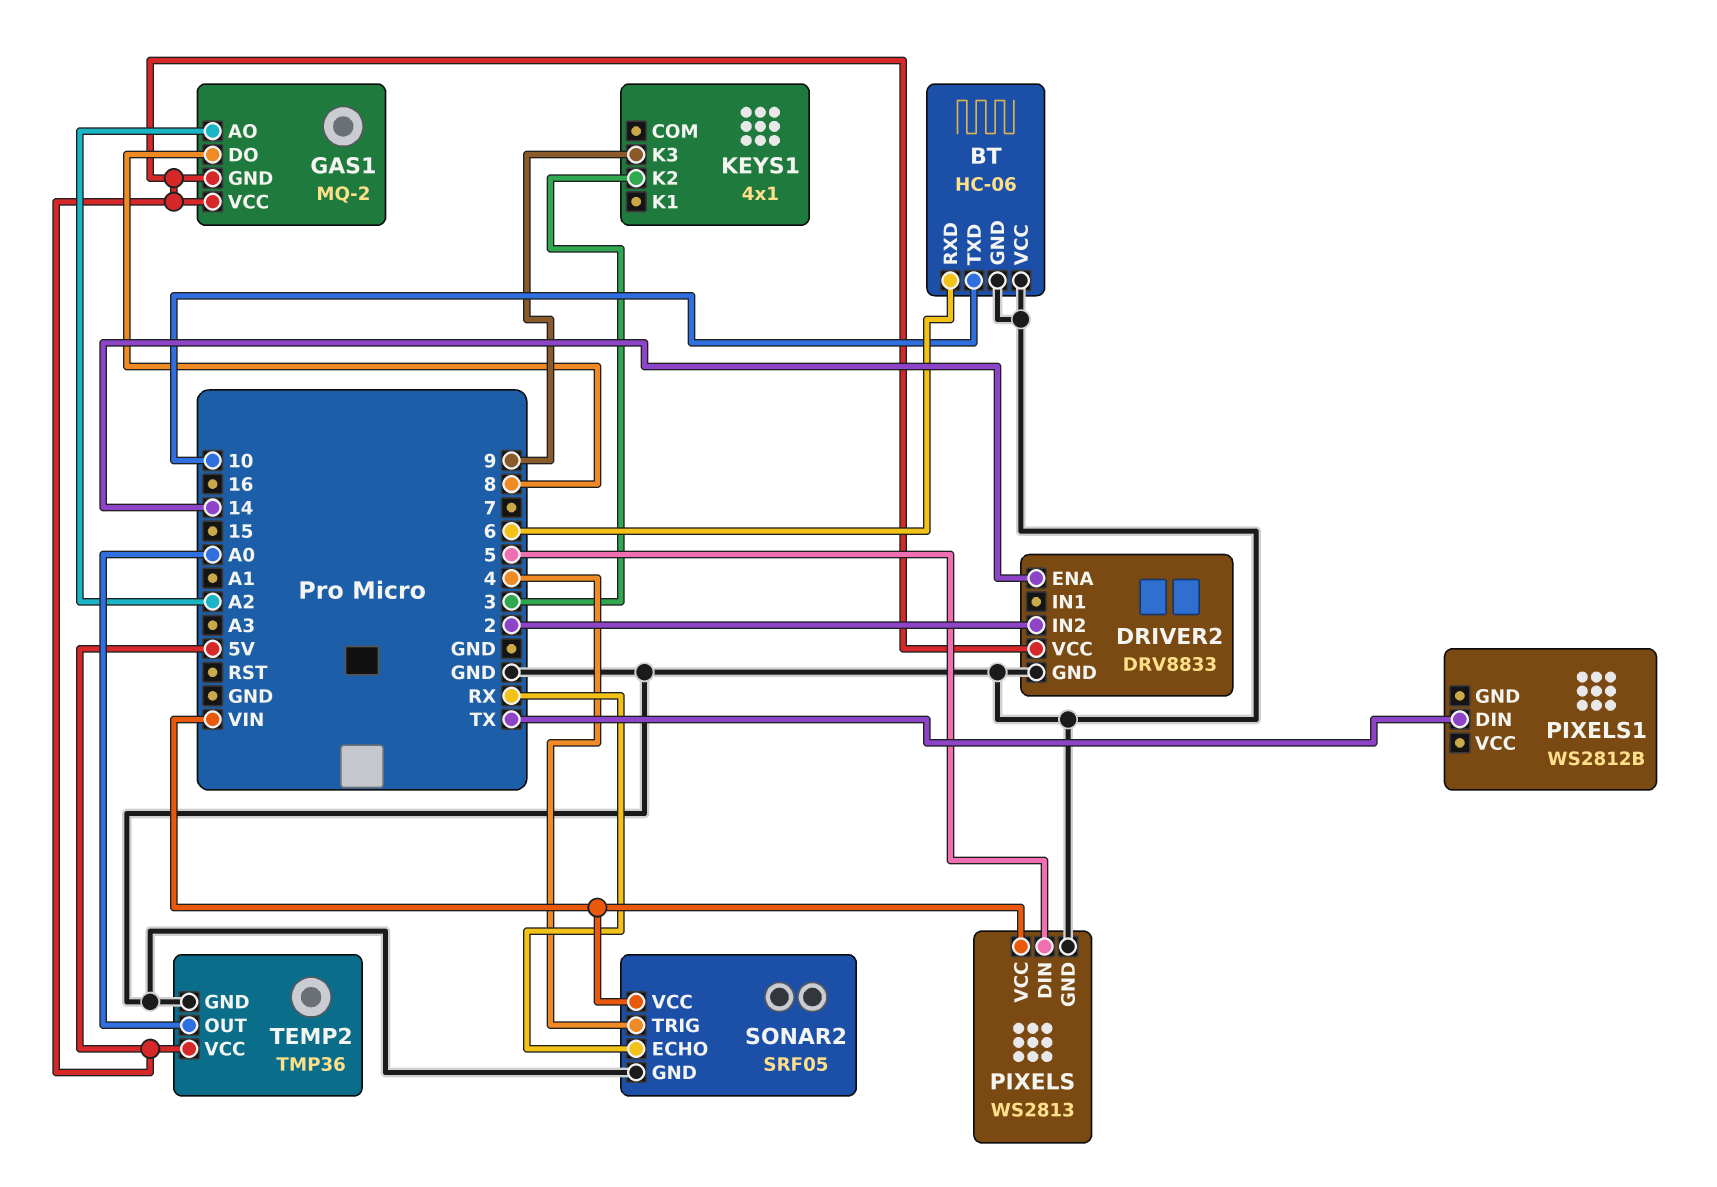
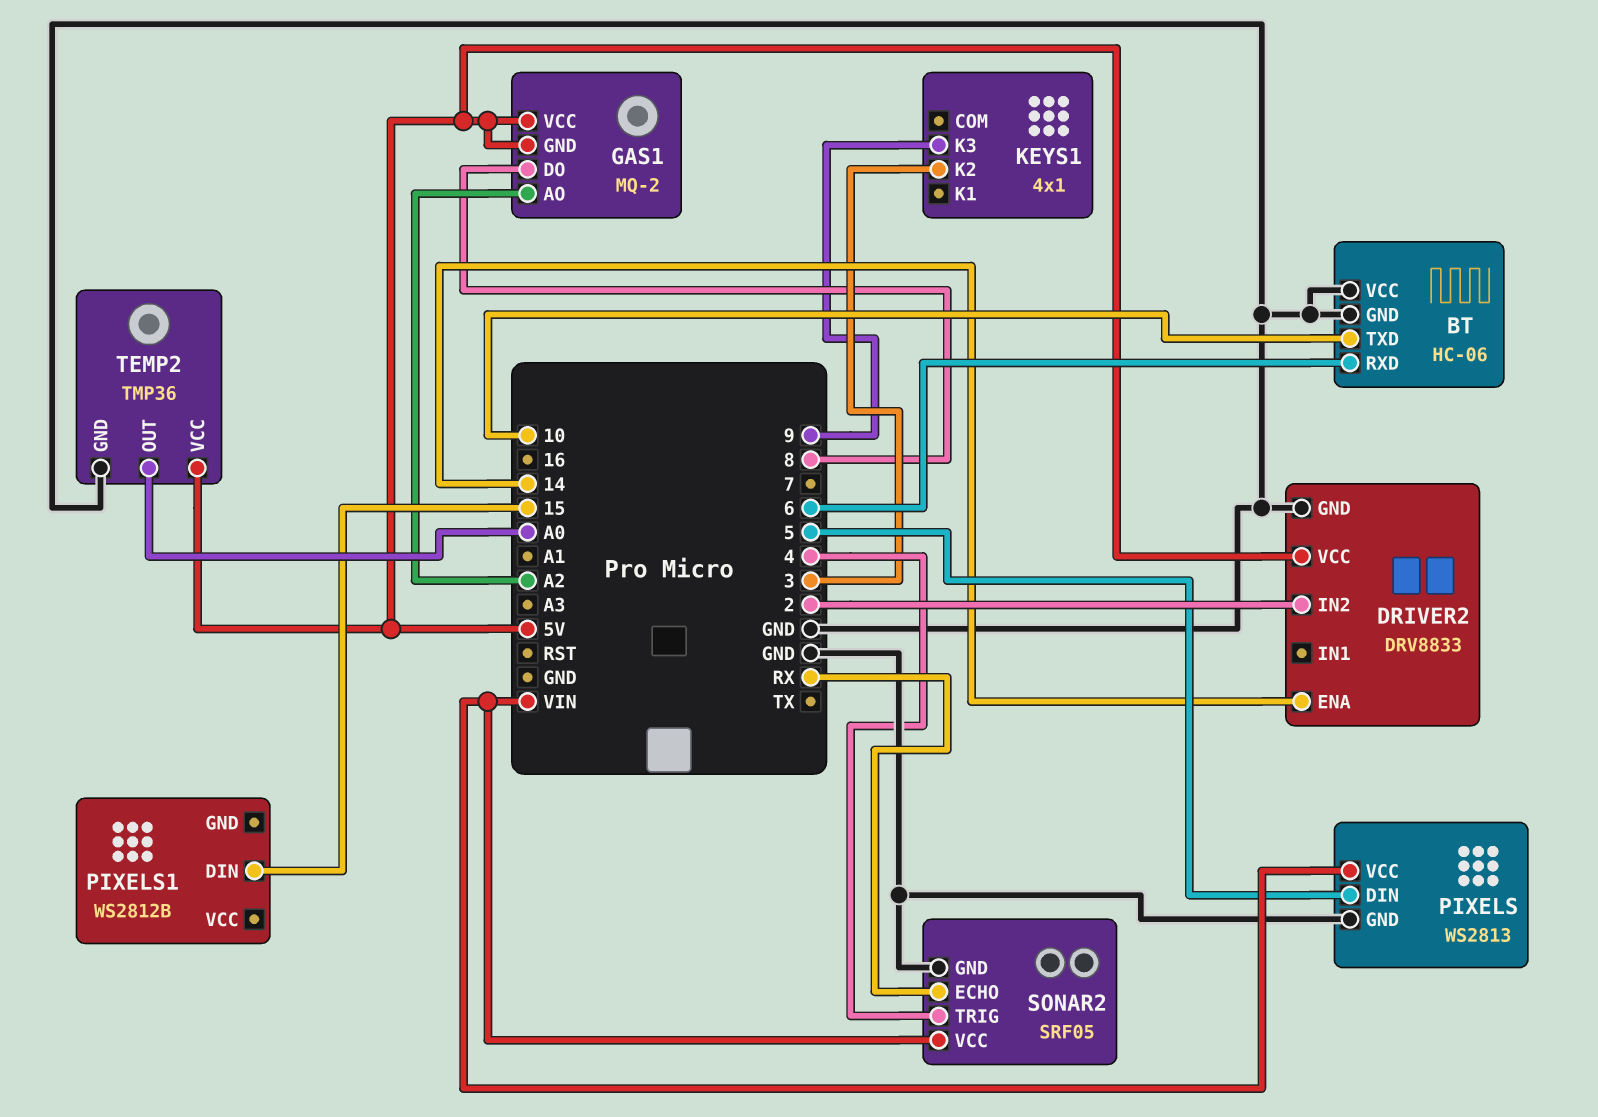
PIXELS1 pin DIN: TX -> 15

